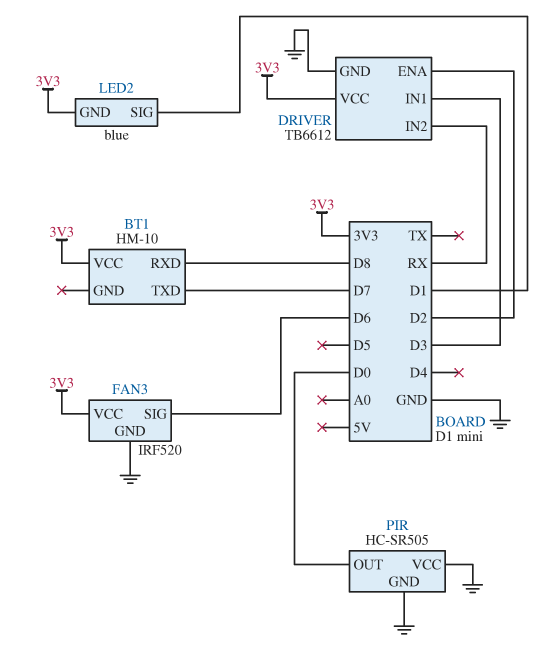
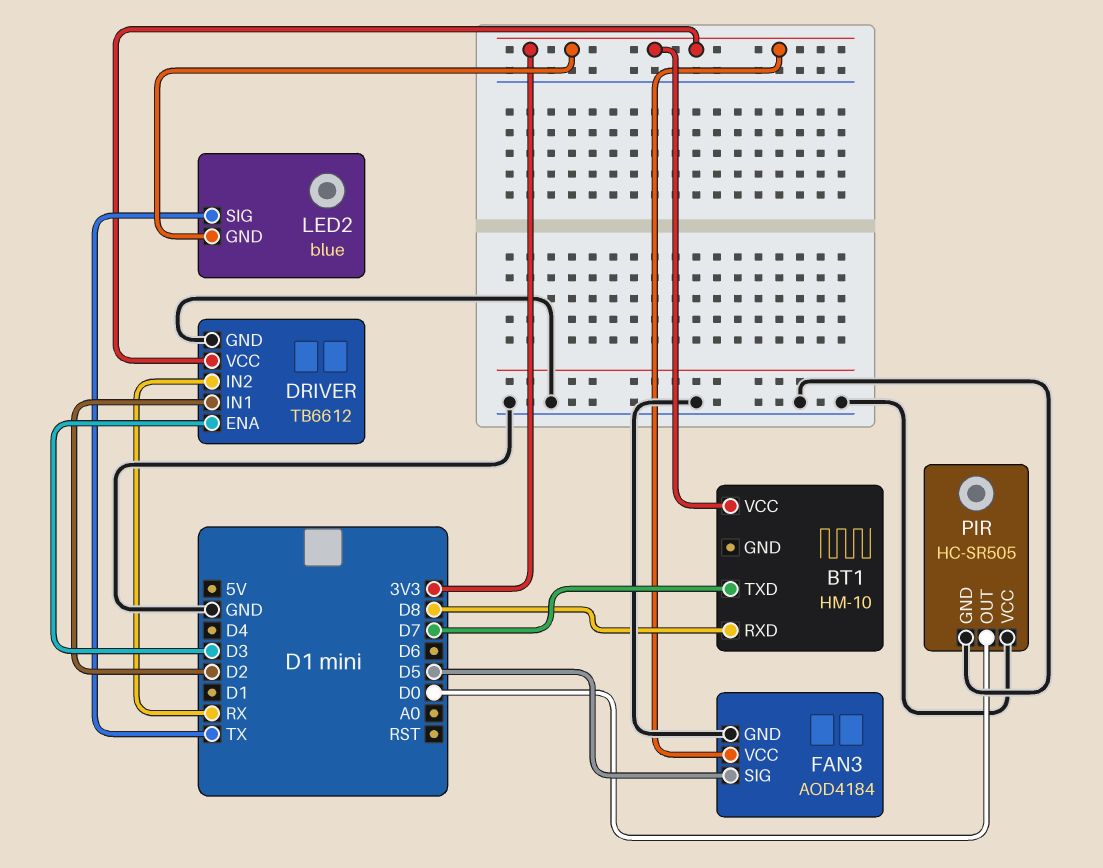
DRIVER pin ENA: D2 -> D3
DRIVER pin IN1: D3 -> D2
FAN3: IRF520 -> AOD4184
FAN3 pin SIG: D6 -> D5
LED2 pin SIG: D1 -> TX

